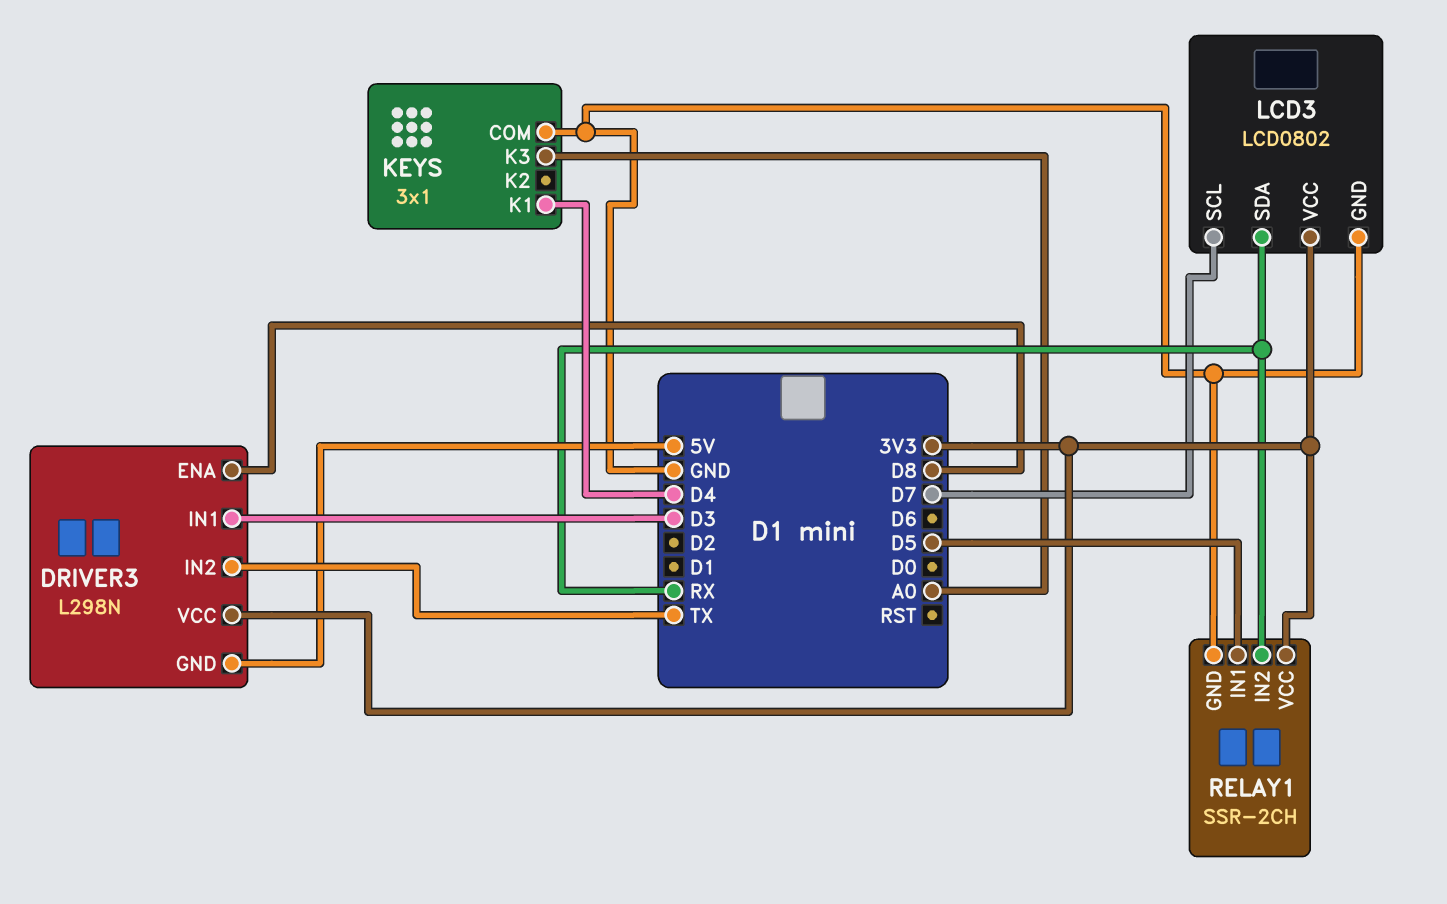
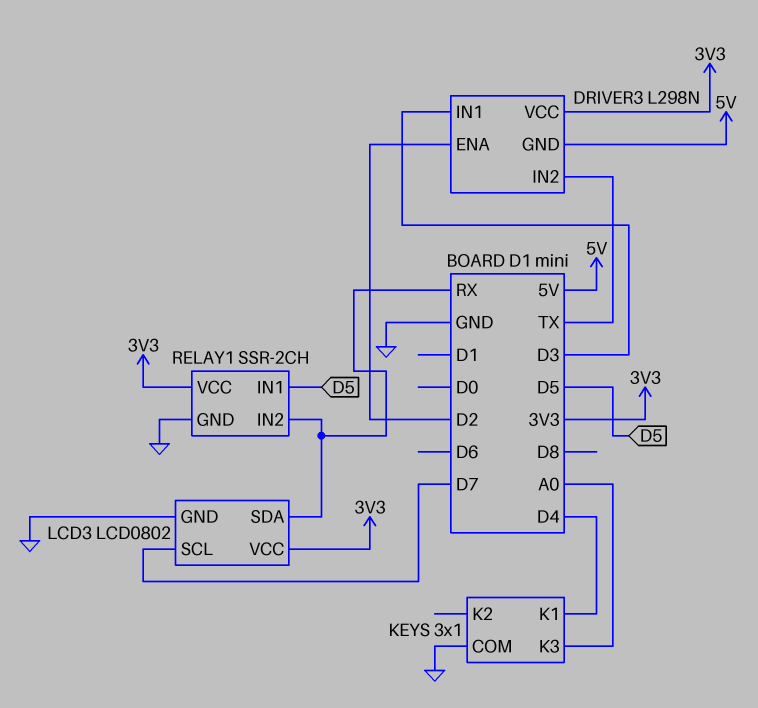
DRIVER3 pin ENA: D8 -> D2

